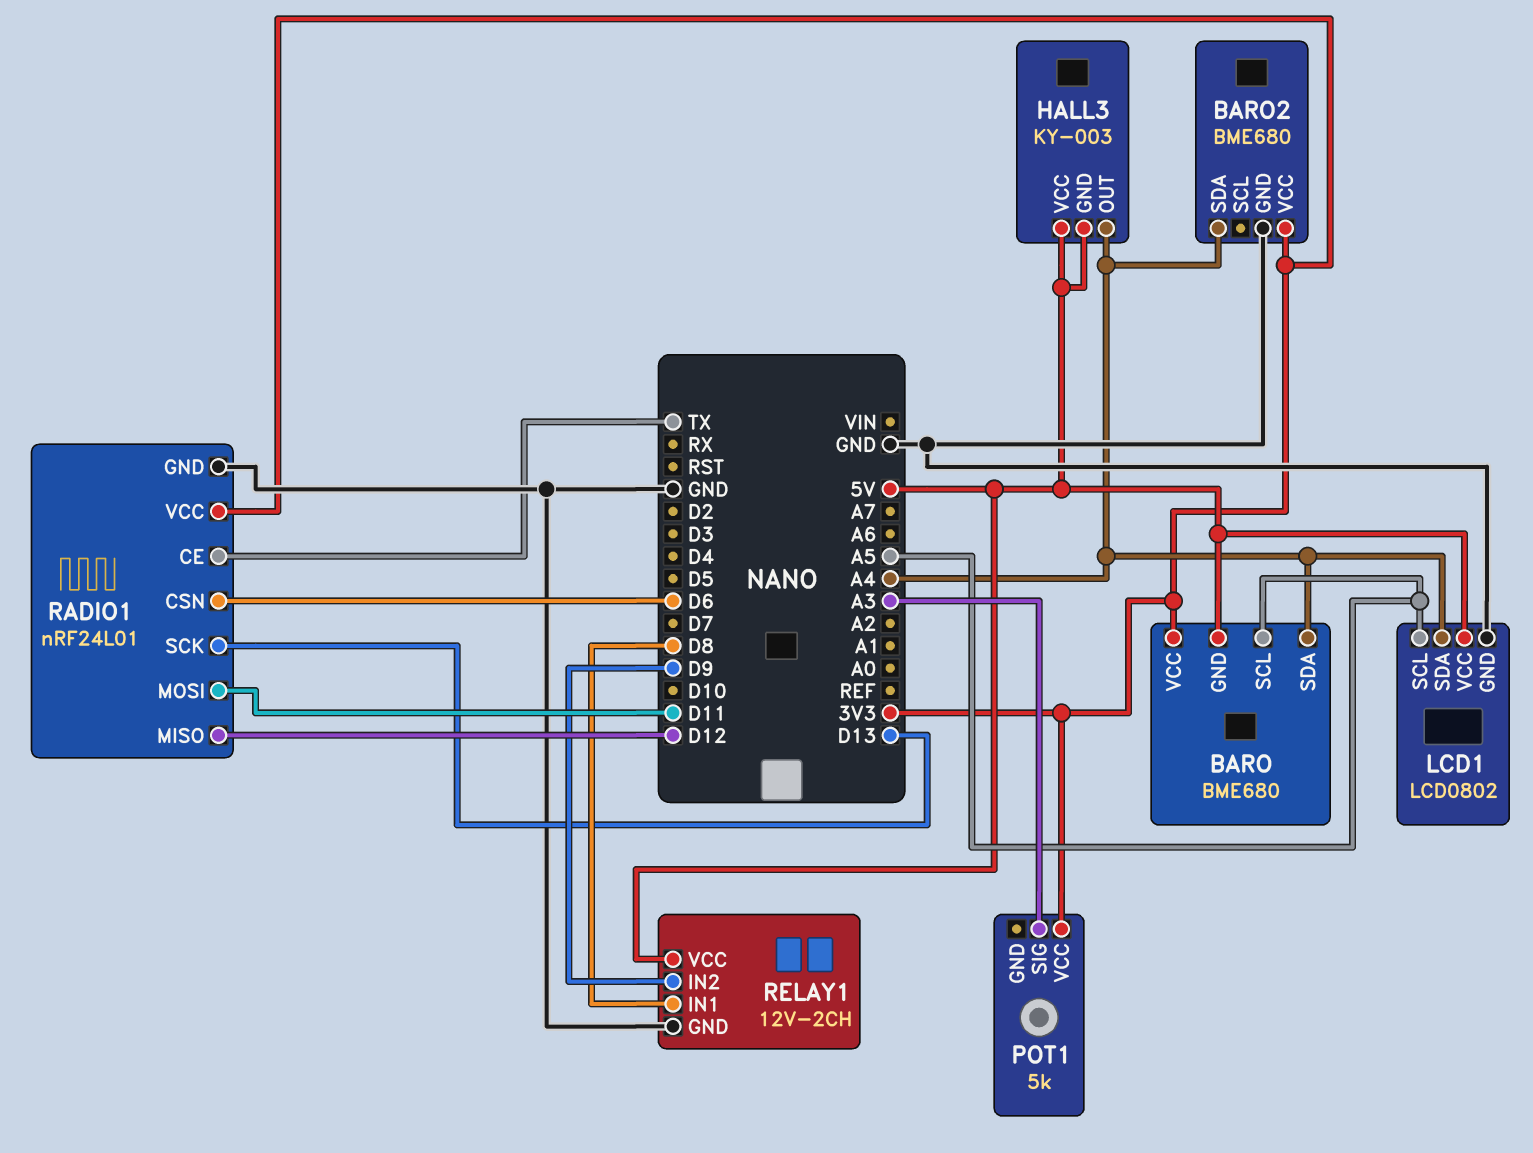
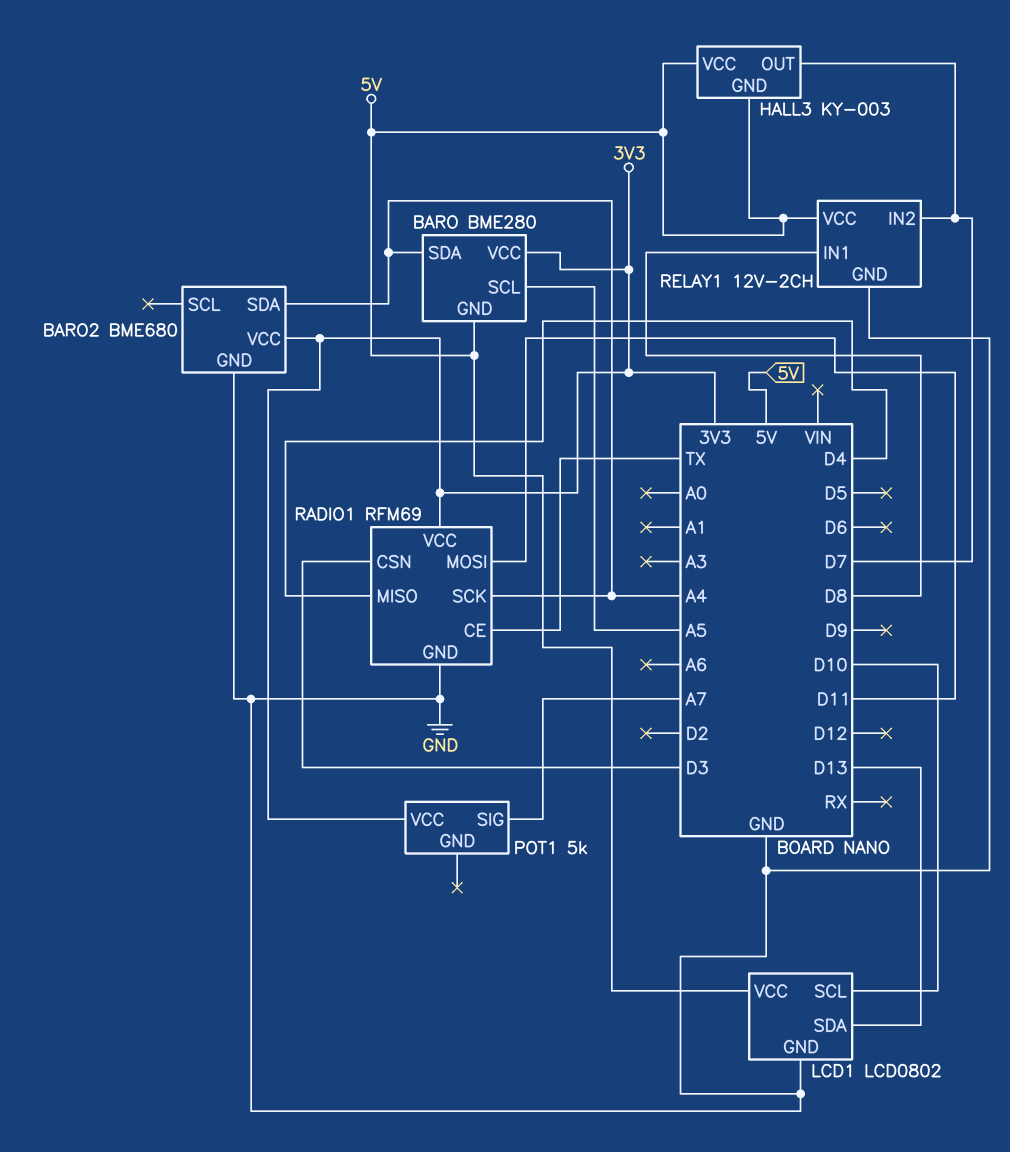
BARO: BME680 -> BME280
HALL3 pin OUT: A4 -> D7
LCD1 pin SCL: A5 -> D10
LCD1 pin SDA: A4 -> D13
POT1 pin SIG: A3 -> A7
RADIO1: nRF24L01 -> RFM69
RADIO1 pin CSN: D6 -> D3
RADIO1 pin MISO: D12 -> D4
RADIO1 pin SCK: D13 -> A4
RELAY1 pin IN2: D9 -> D7

